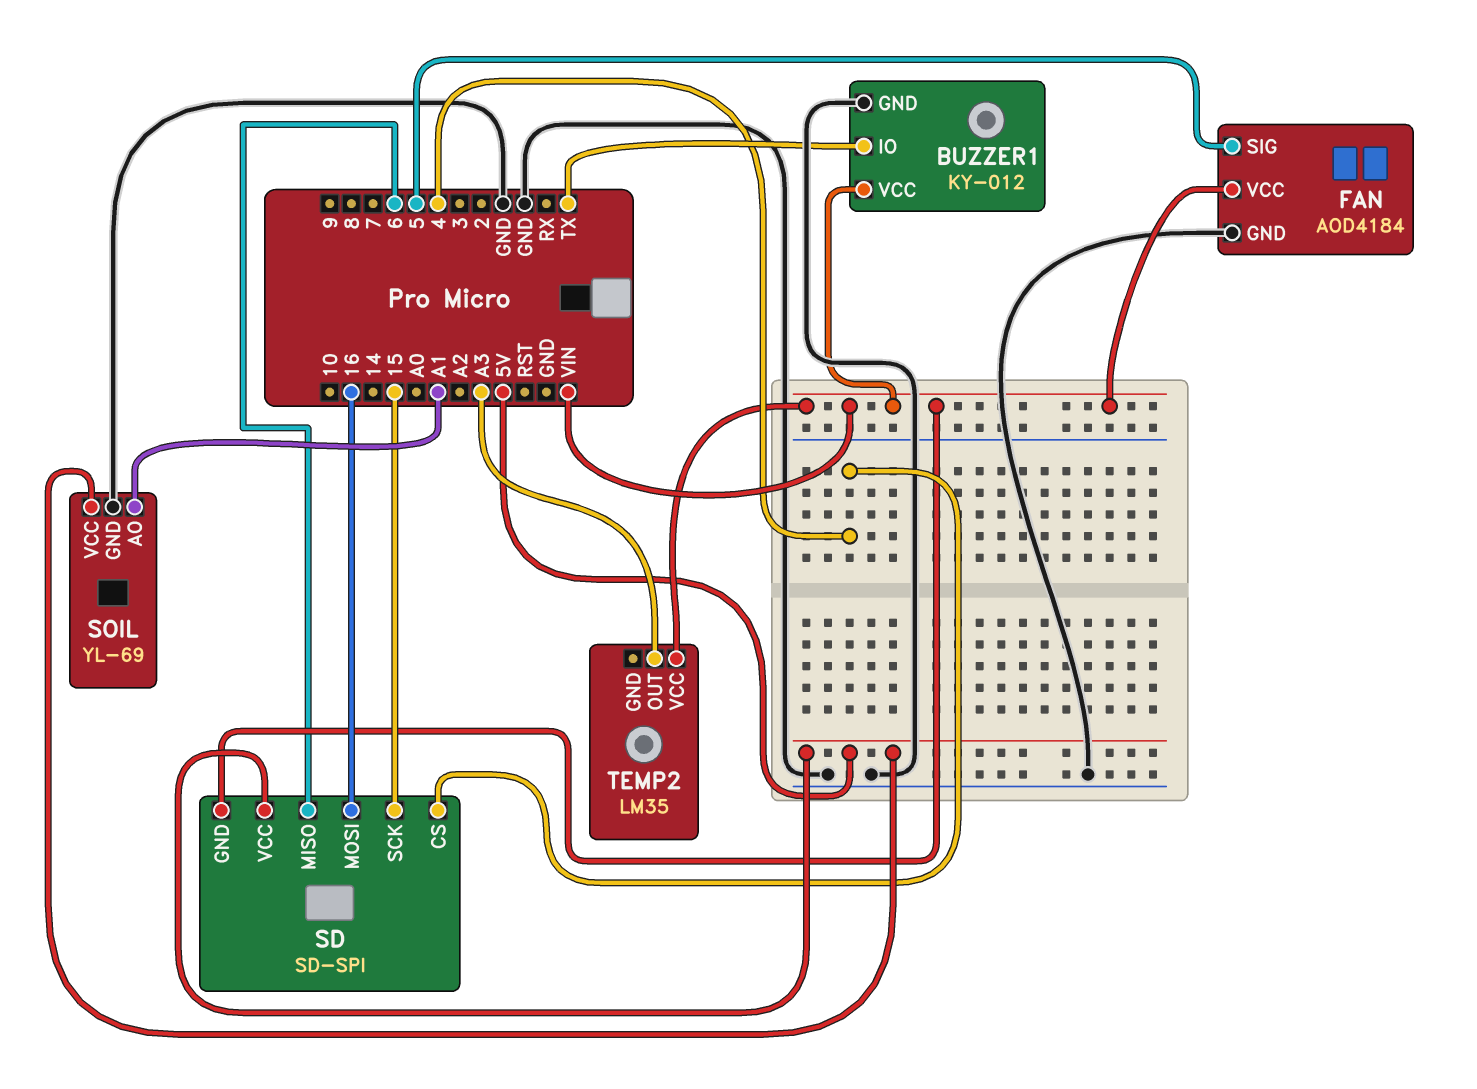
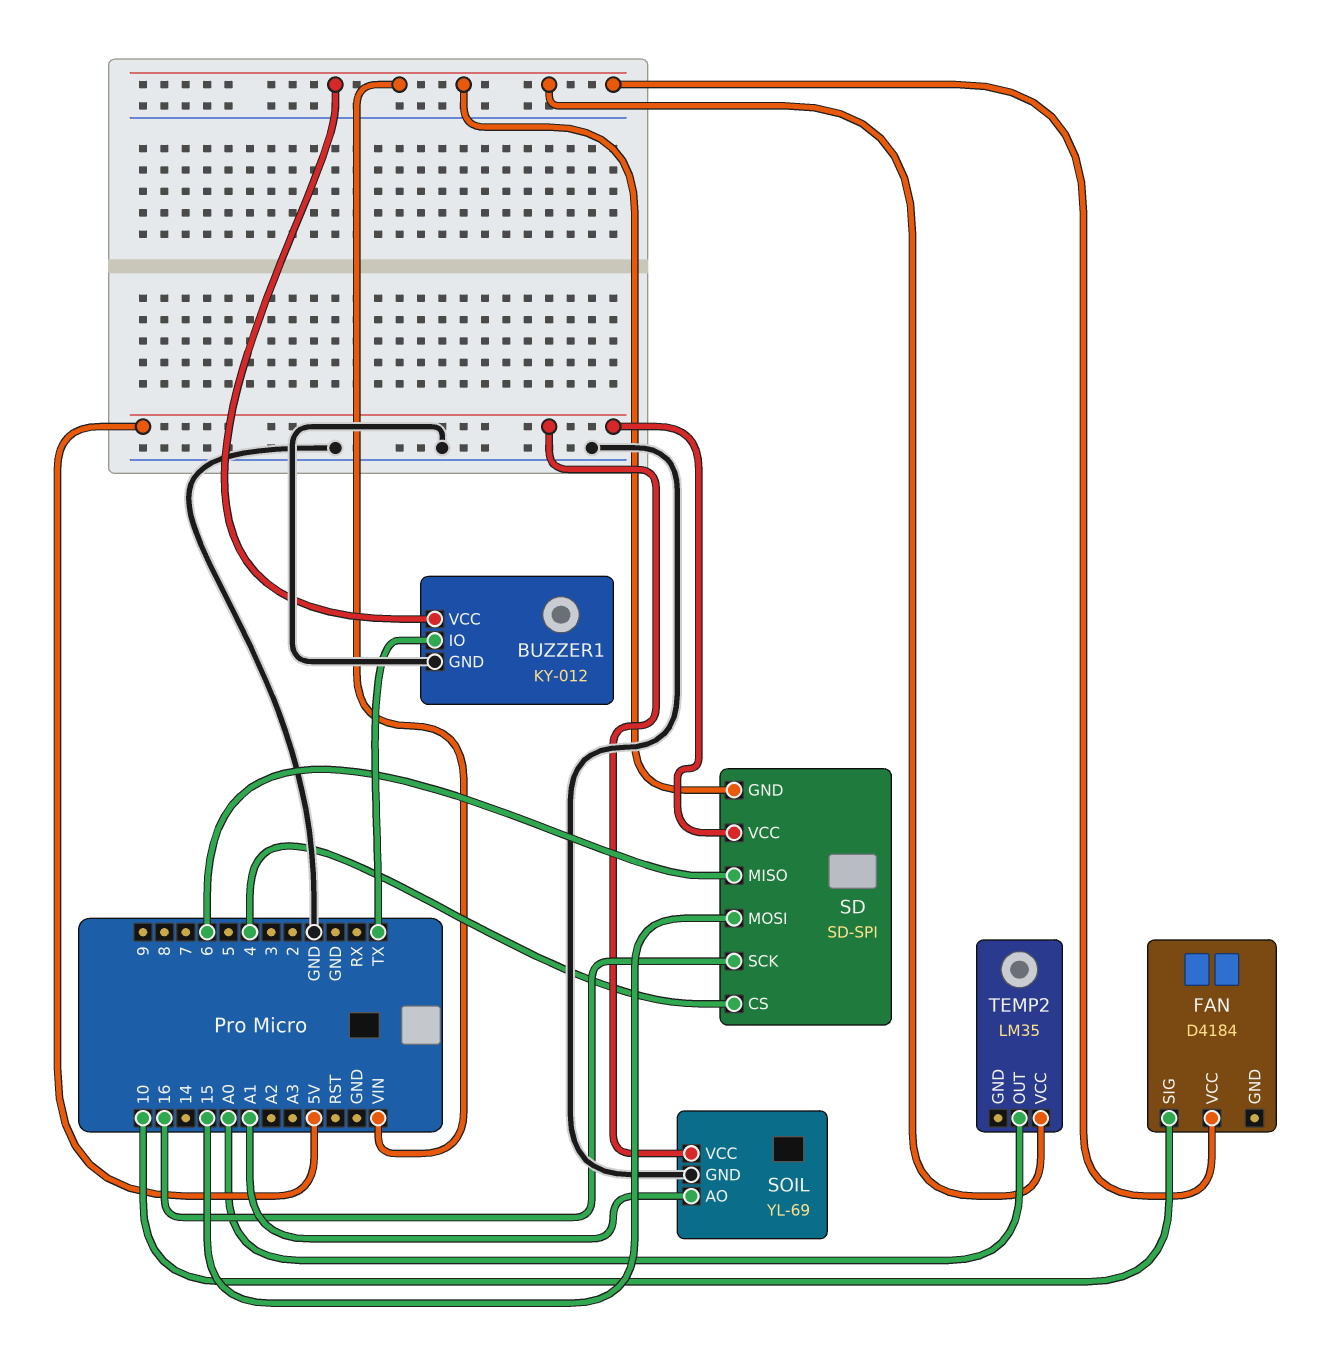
FAN: AOD4184 -> D4184
FAN pin GND: GND -> none
FAN pin SIG: 5 -> 10
SD pin MOSI: 16 -> 15
SD pin SCK: 15 -> 16
TEMP2 pin OUT: A3 -> A0

